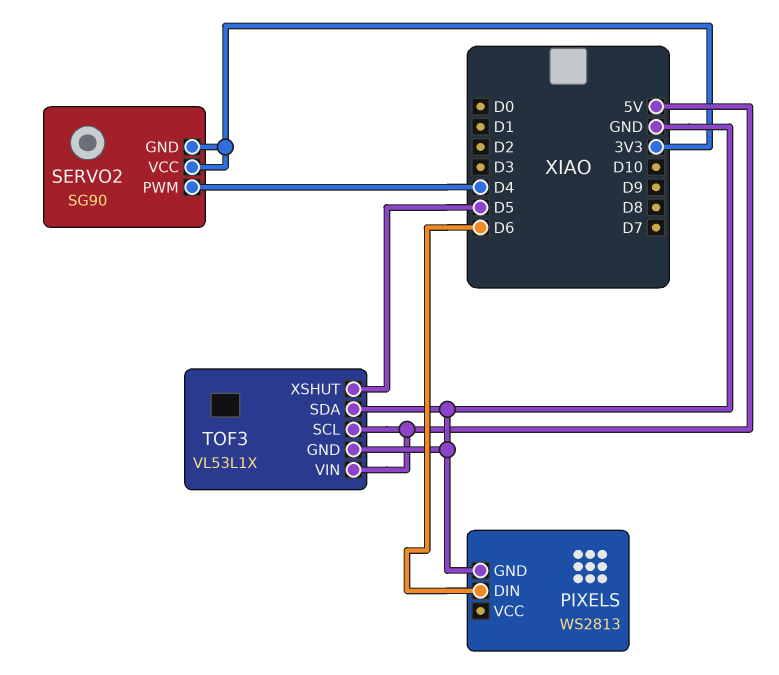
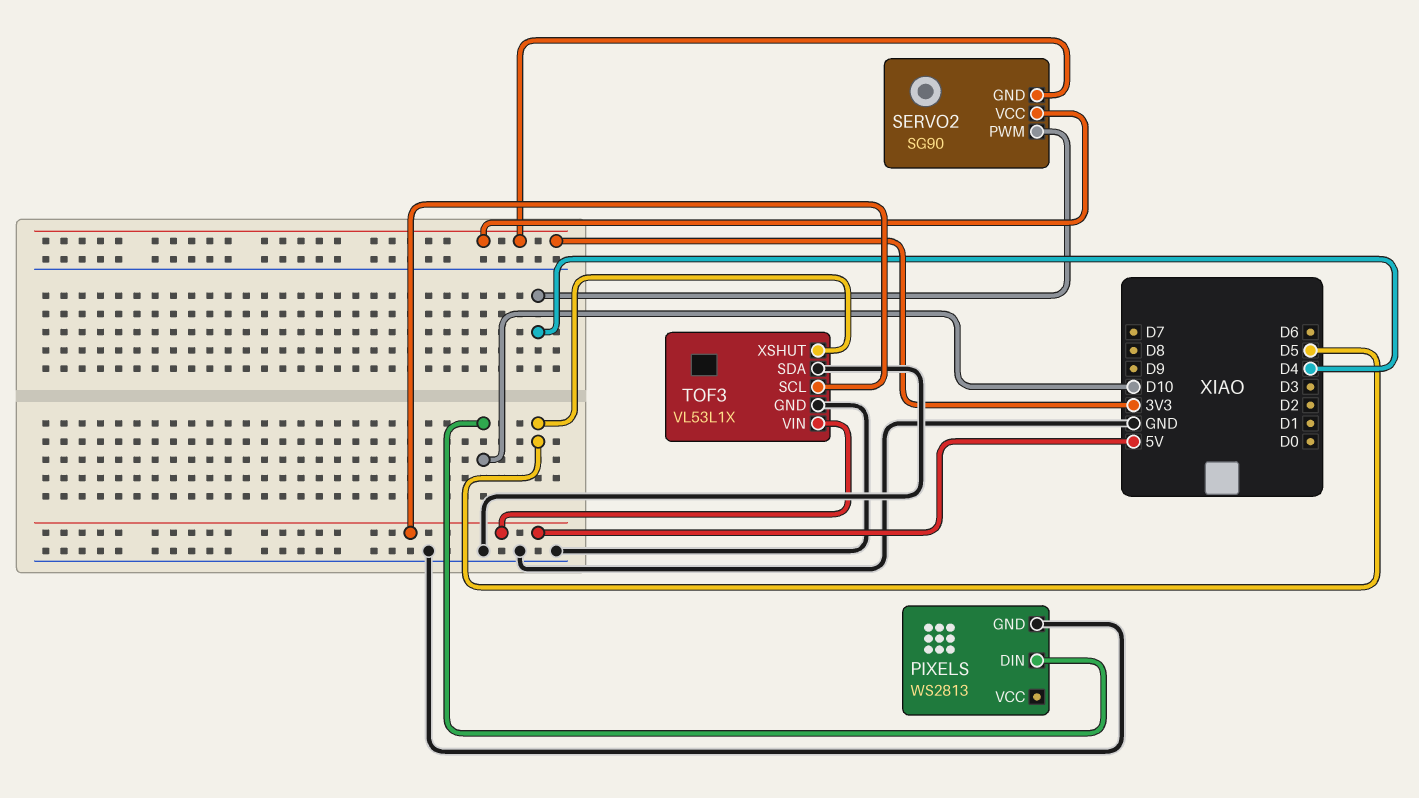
PIXELS pin DIN: D6 -> D10

